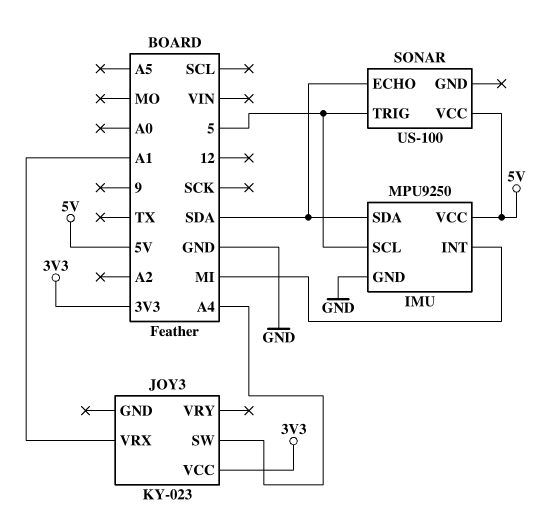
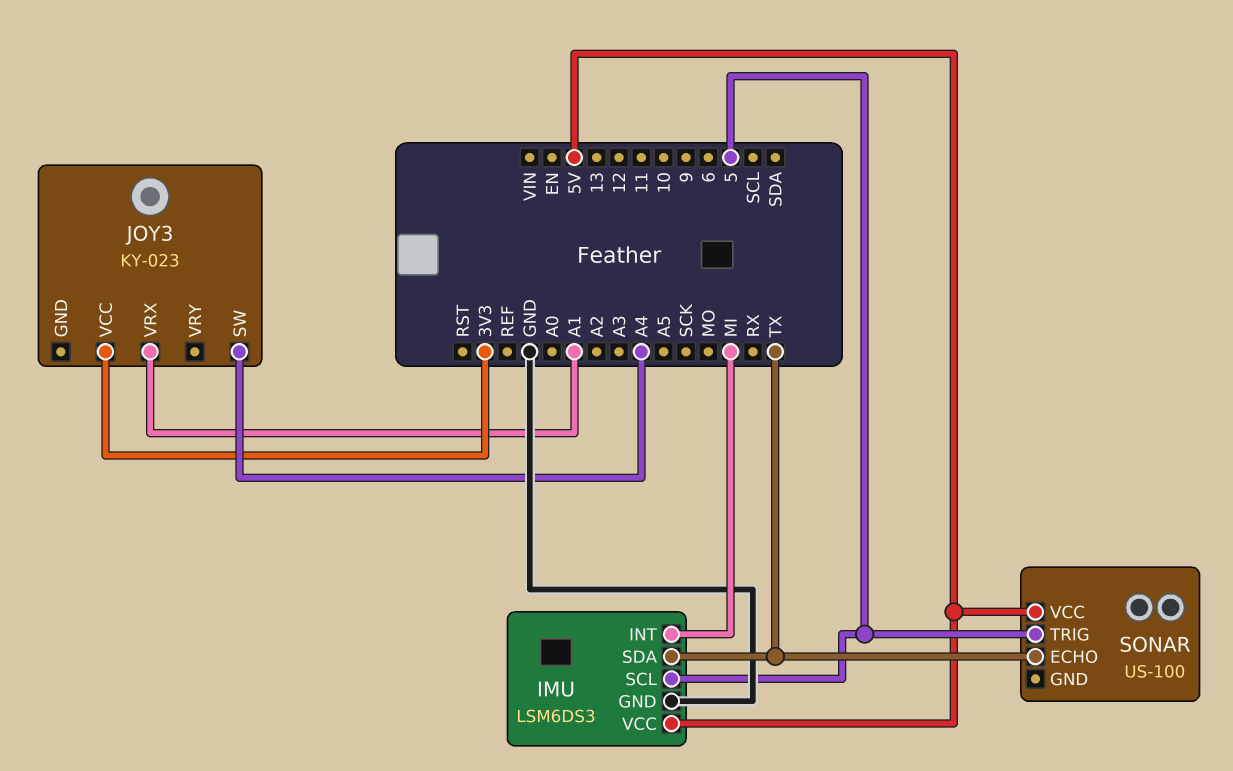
IMU: MPU9250 -> LSM6DS3
IMU pin SDA: SDA -> TX
SONAR pin ECHO: SDA -> TX

